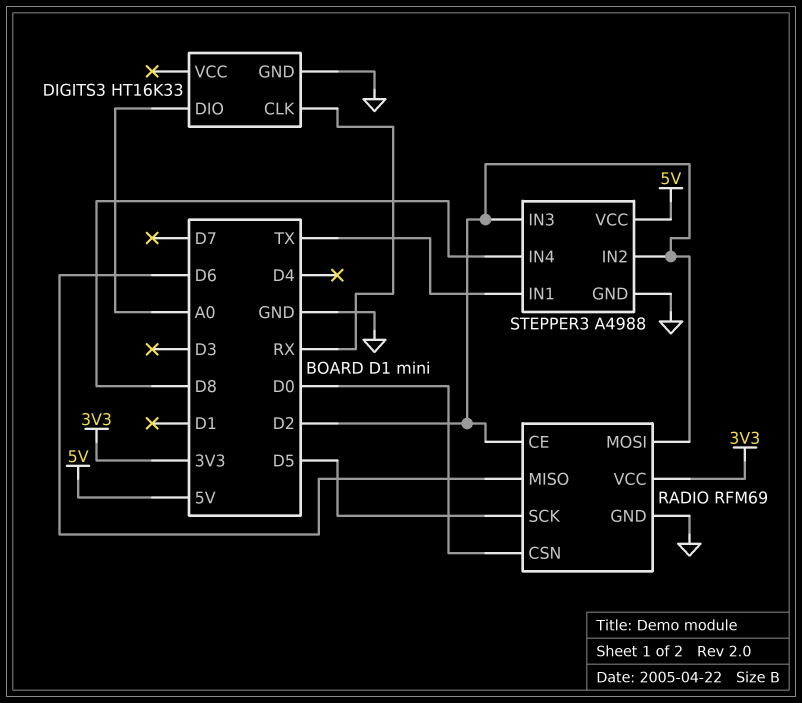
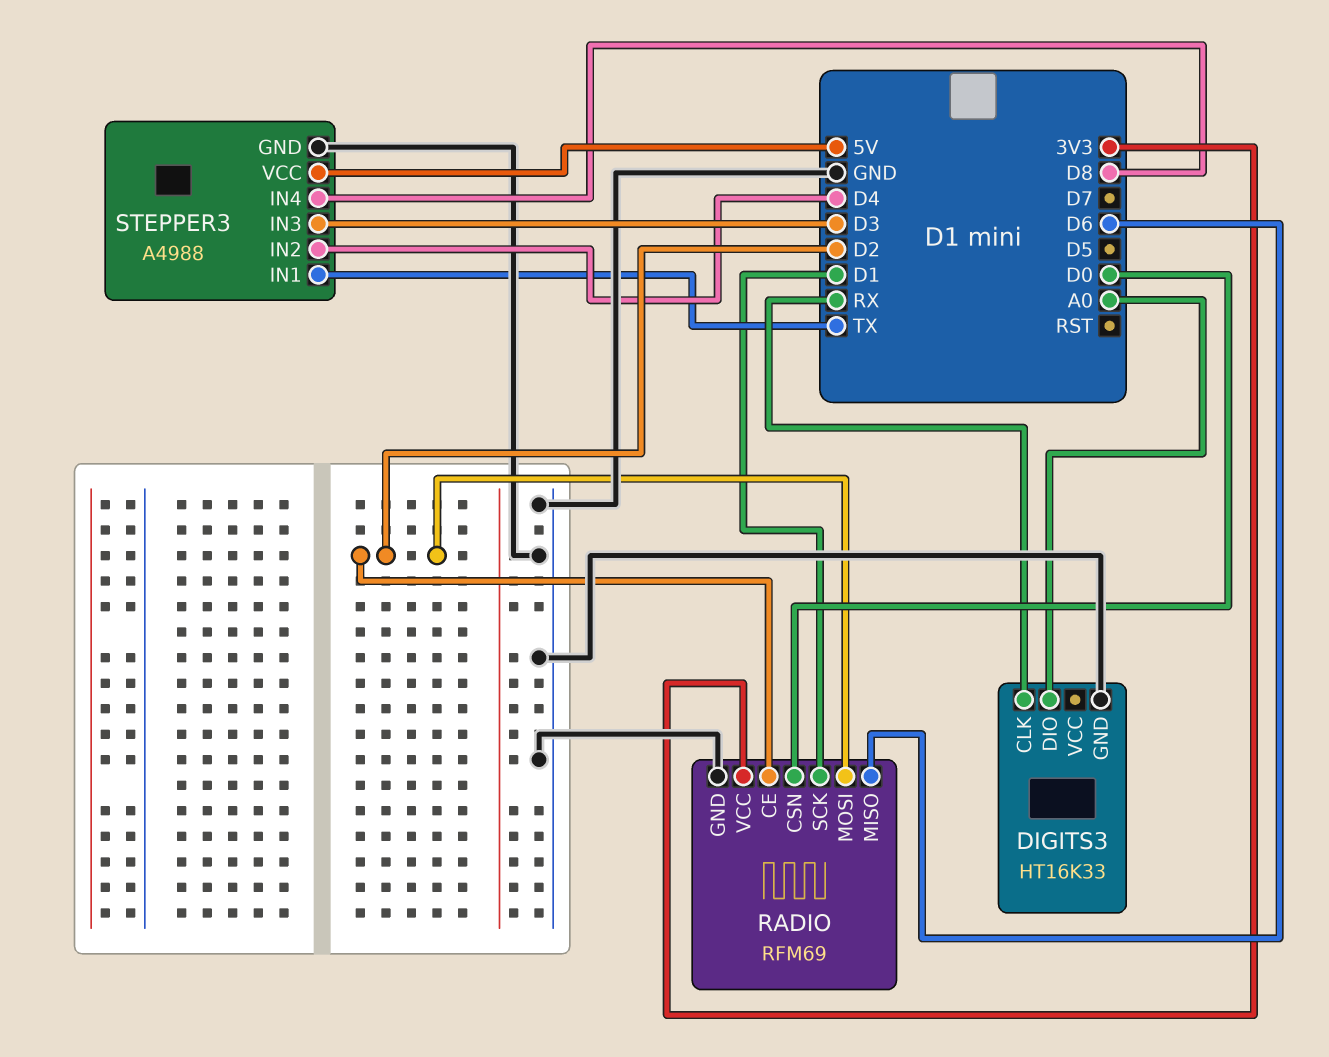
RADIO pin SCK: D5 -> D1
STEPPER3 pin IN2: D2 -> D4
STEPPER3 pin IN3: D2 -> D3

